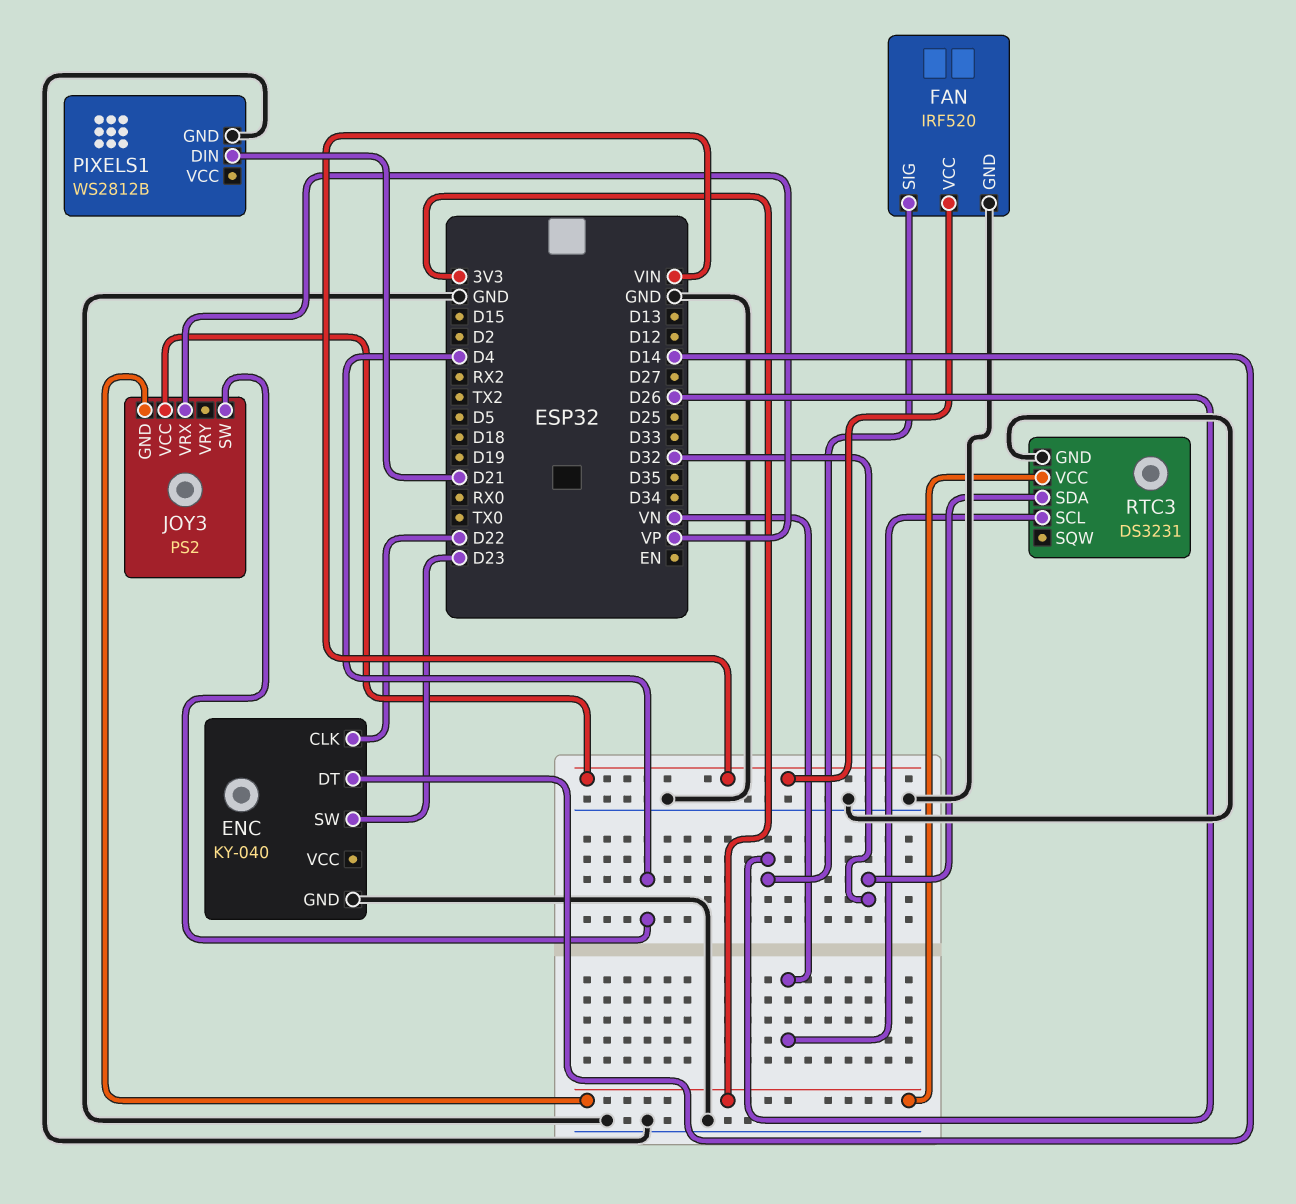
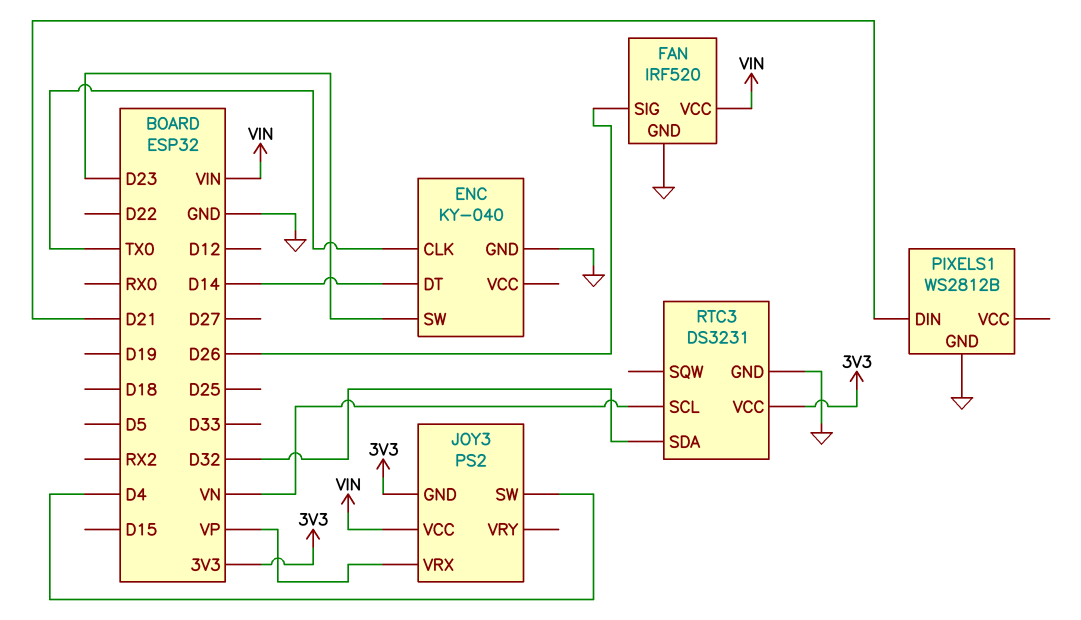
ENC pin CLK: D22 -> TX0

